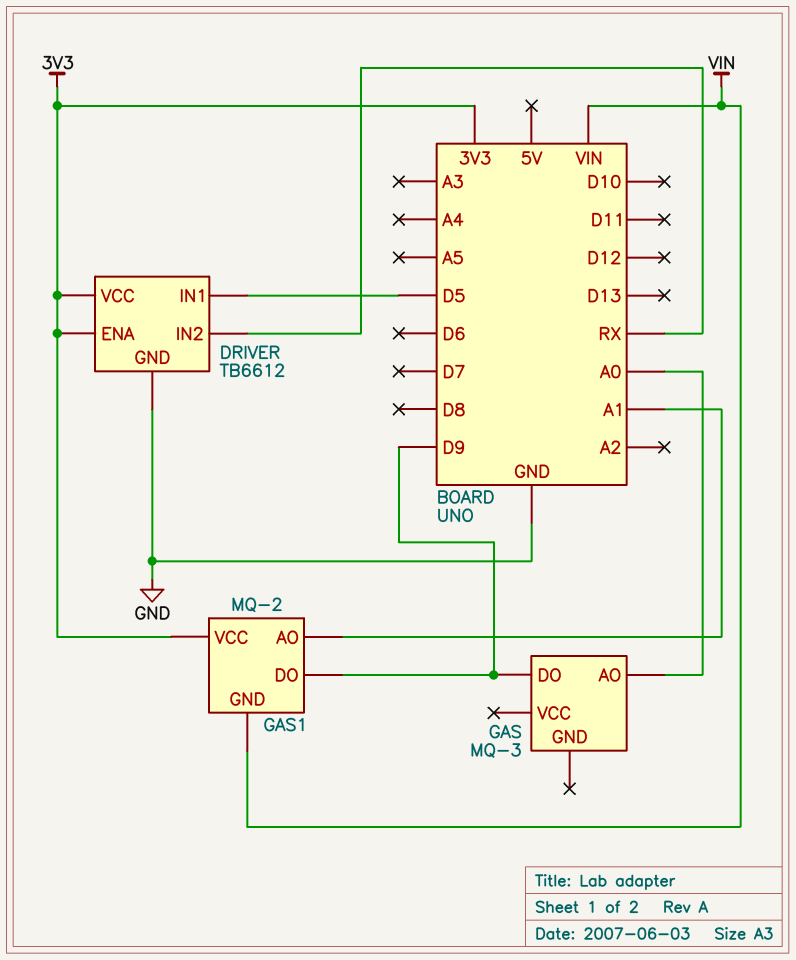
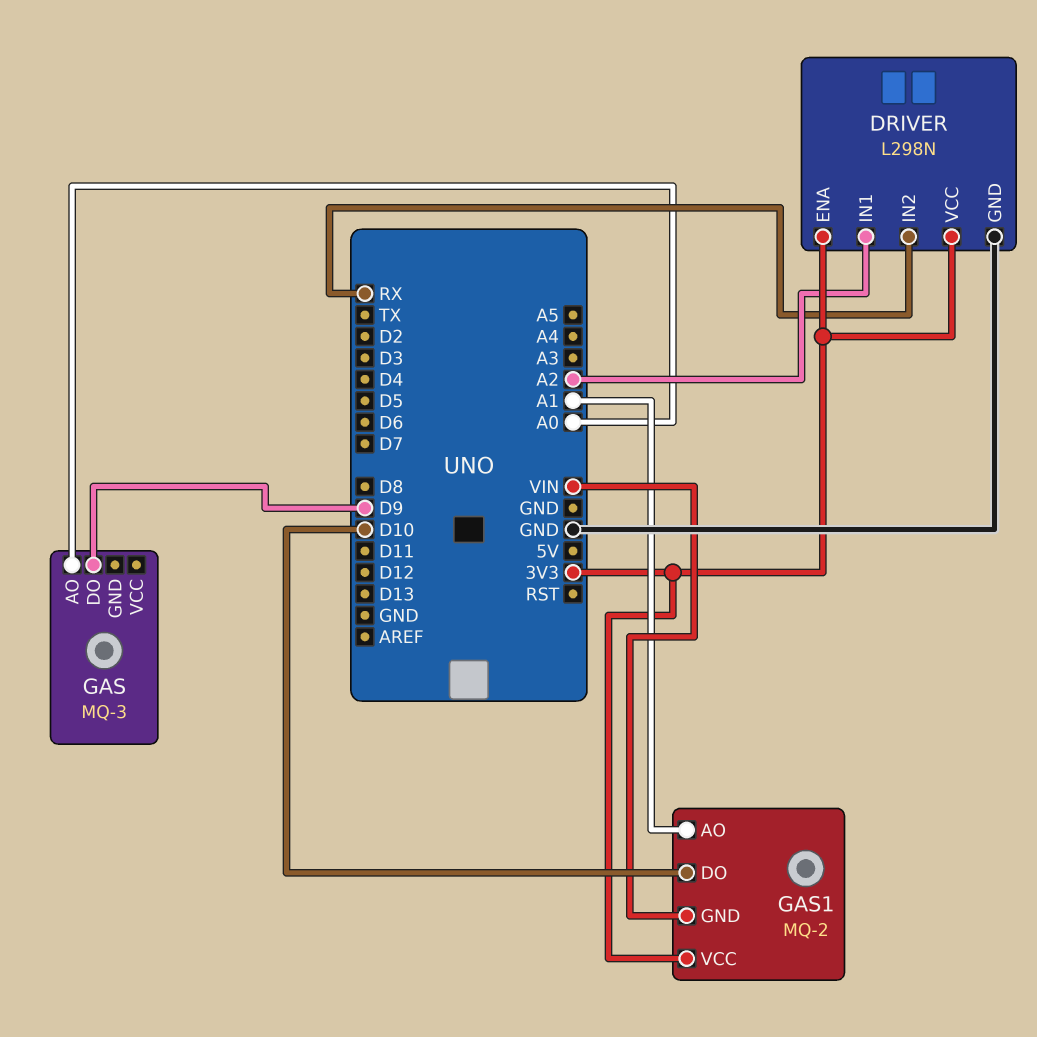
DRIVER: TB6612 -> L298N
DRIVER pin IN1: D5 -> A2
GAS1 pin DO: D9 -> D10

